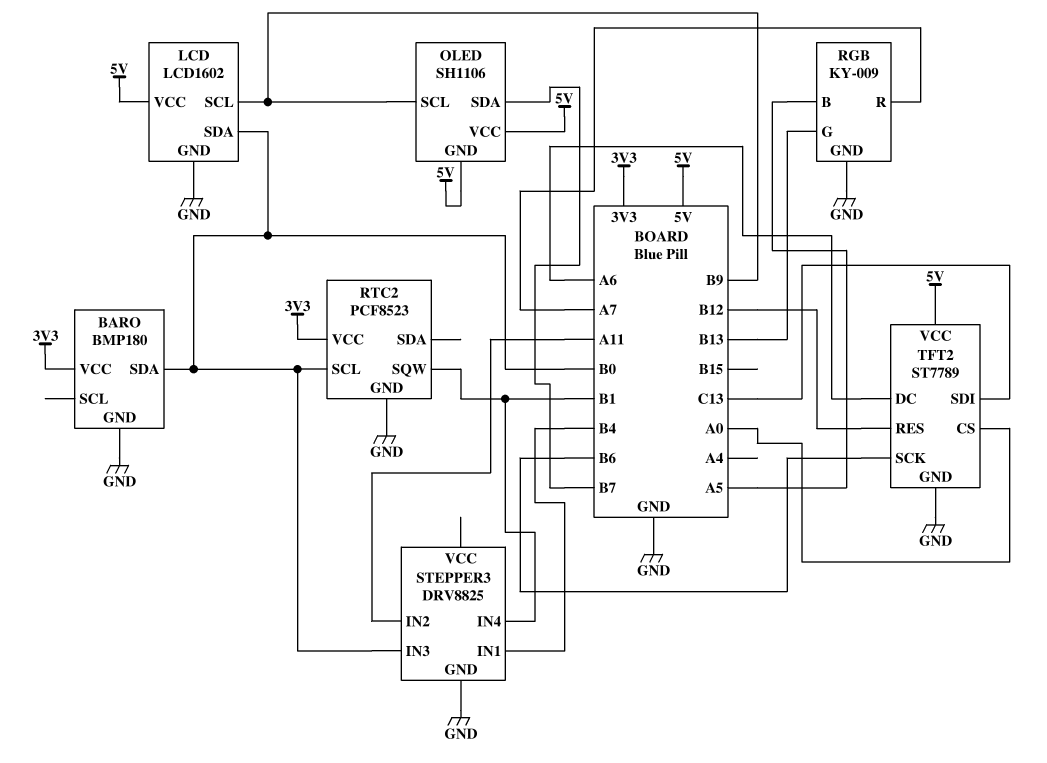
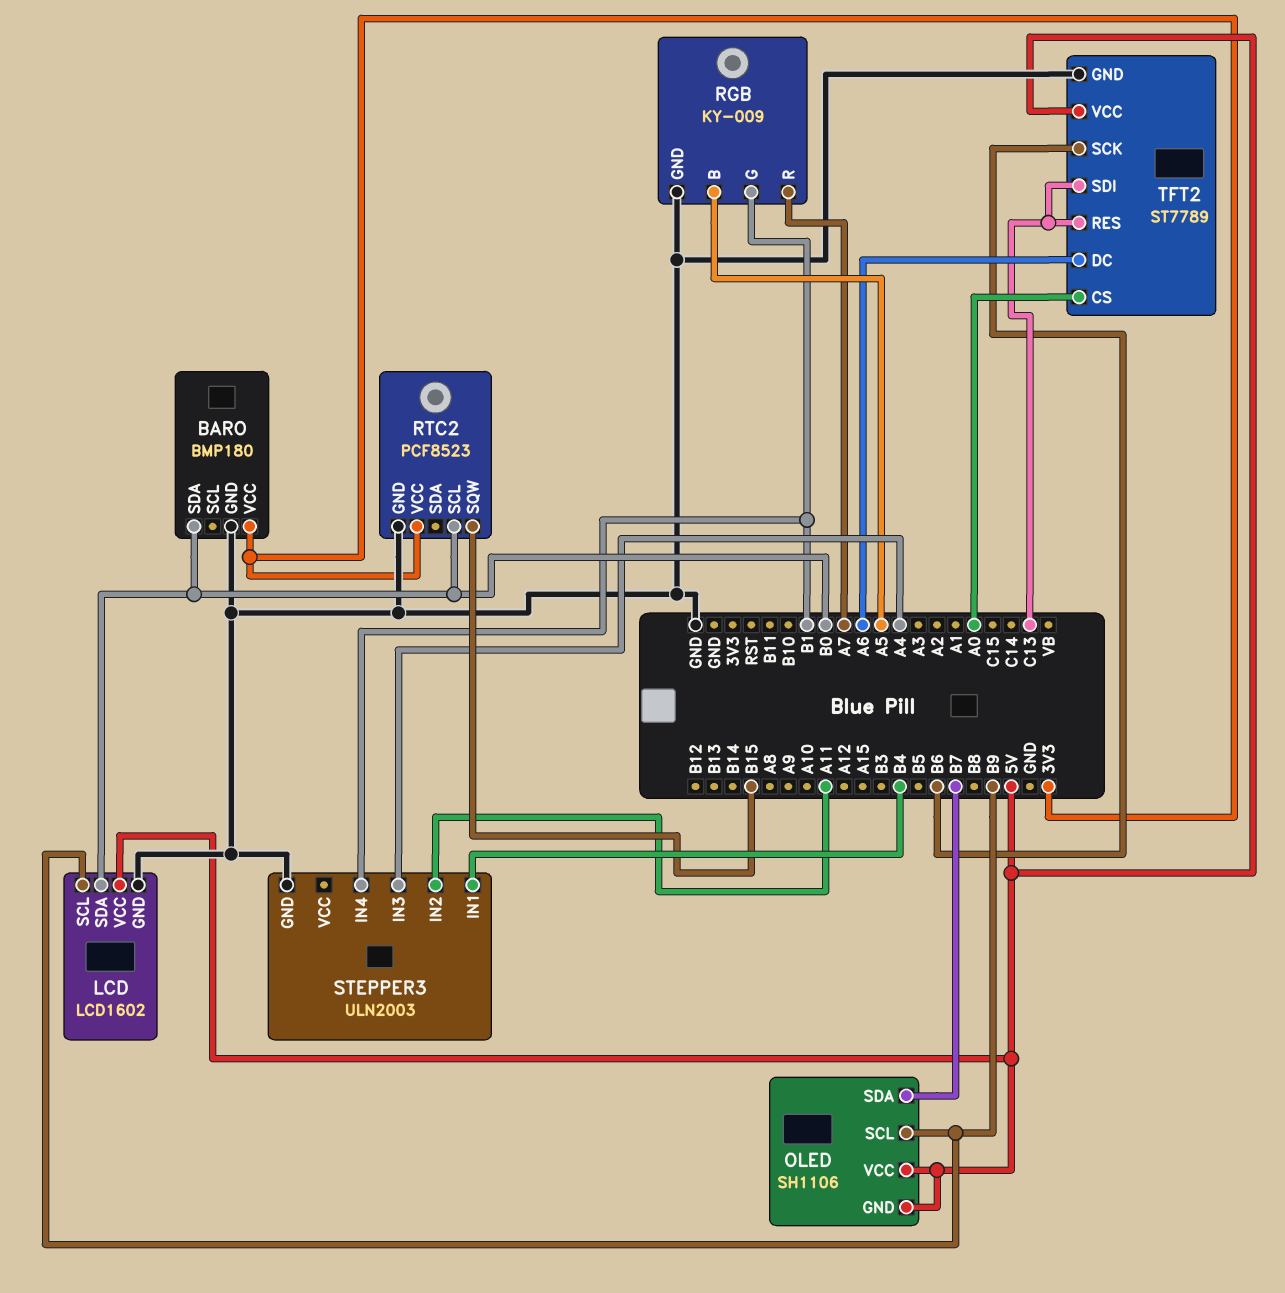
RGB pin G: B13 -> B1
RTC2 pin SQW: B1 -> B15
STEPPER3: DRV8825 -> ULN2003
STEPPER3 pin IN3: B0 -> A4
TFT2 pin RES: B12 -> C13

